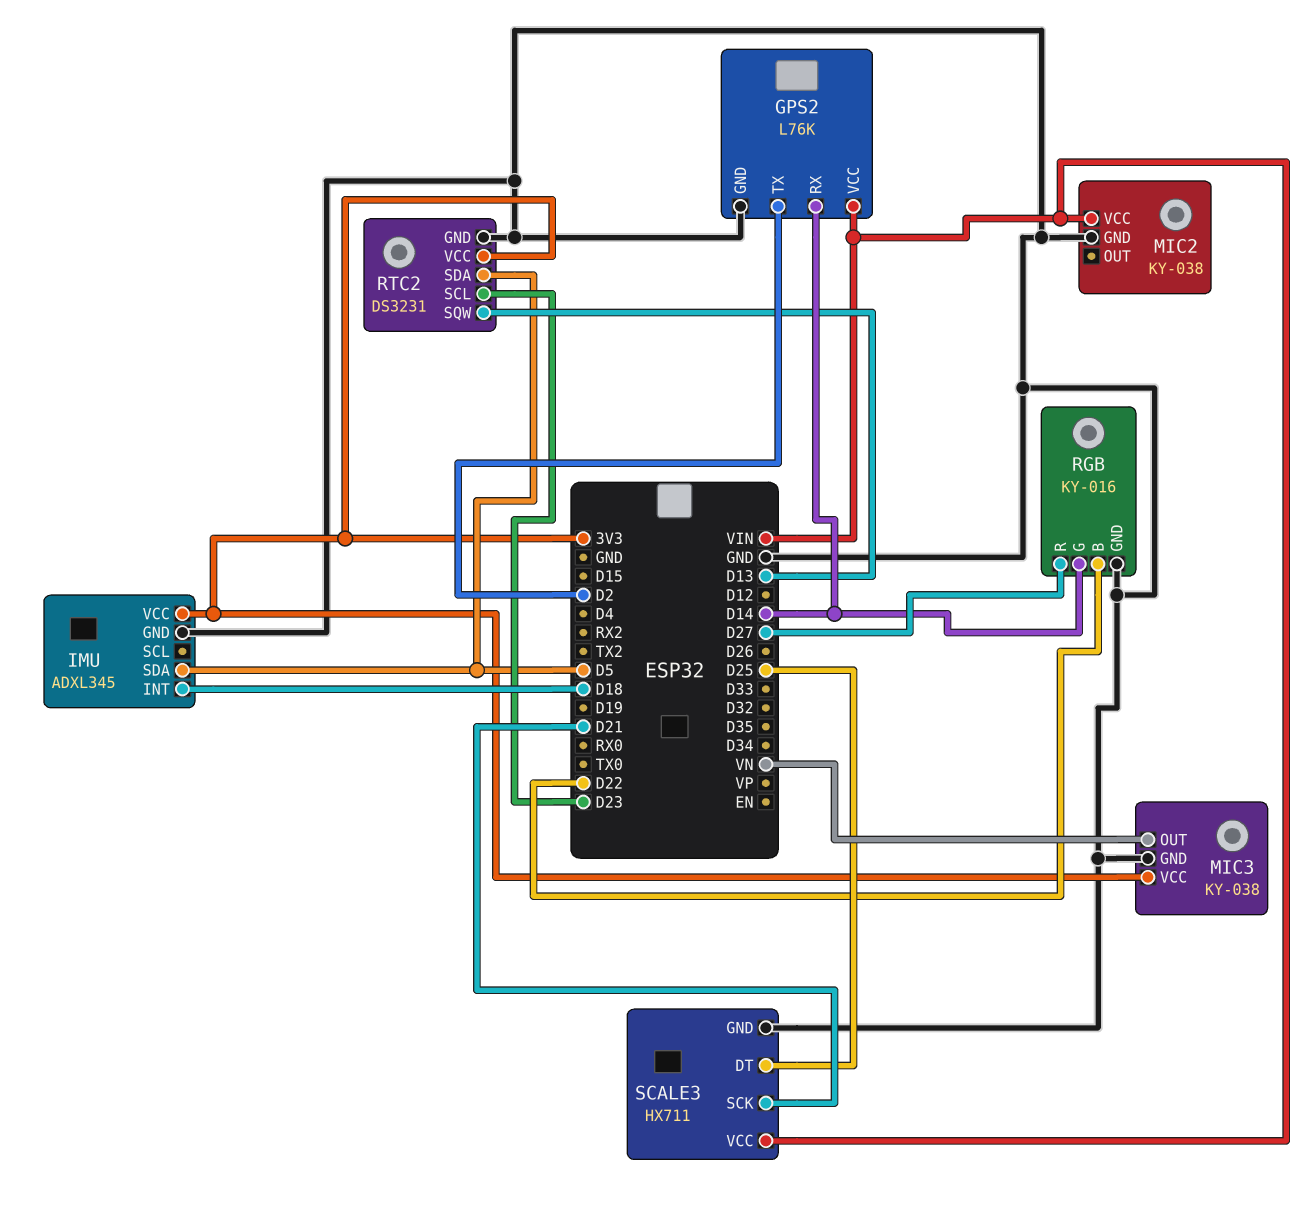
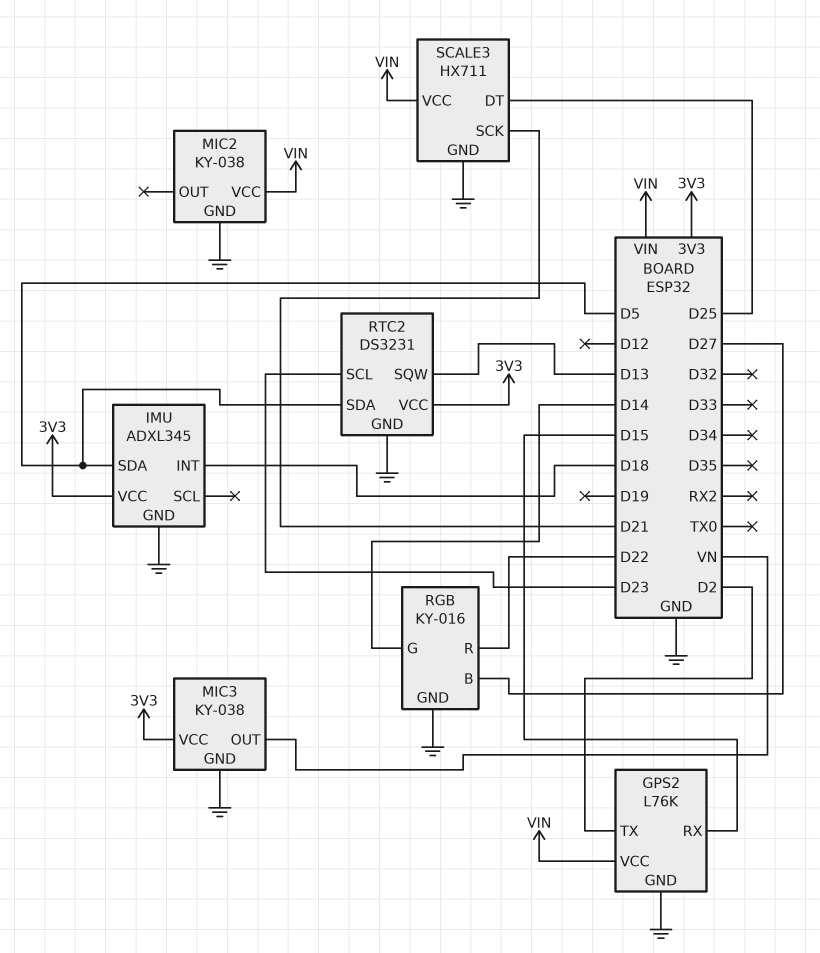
GPS2 pin RX: D14 -> D15
RGB pin B: D22 -> D27
RGB pin R: D27 -> D22

